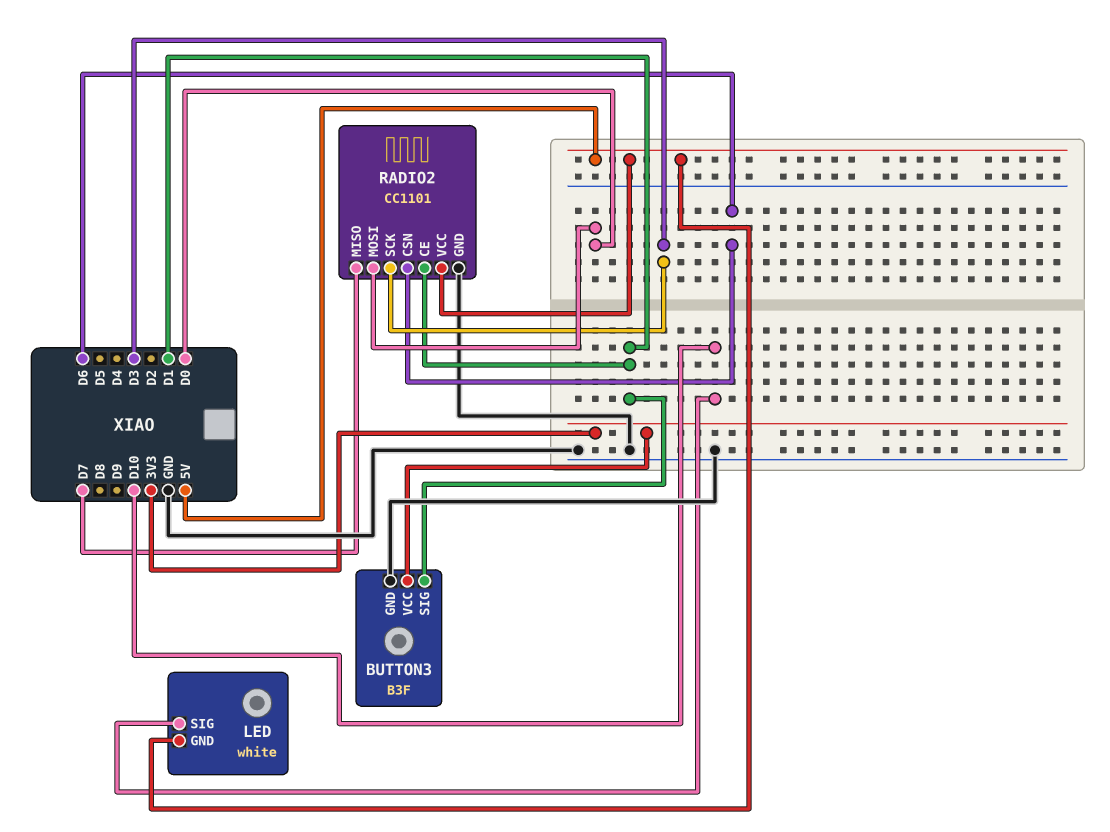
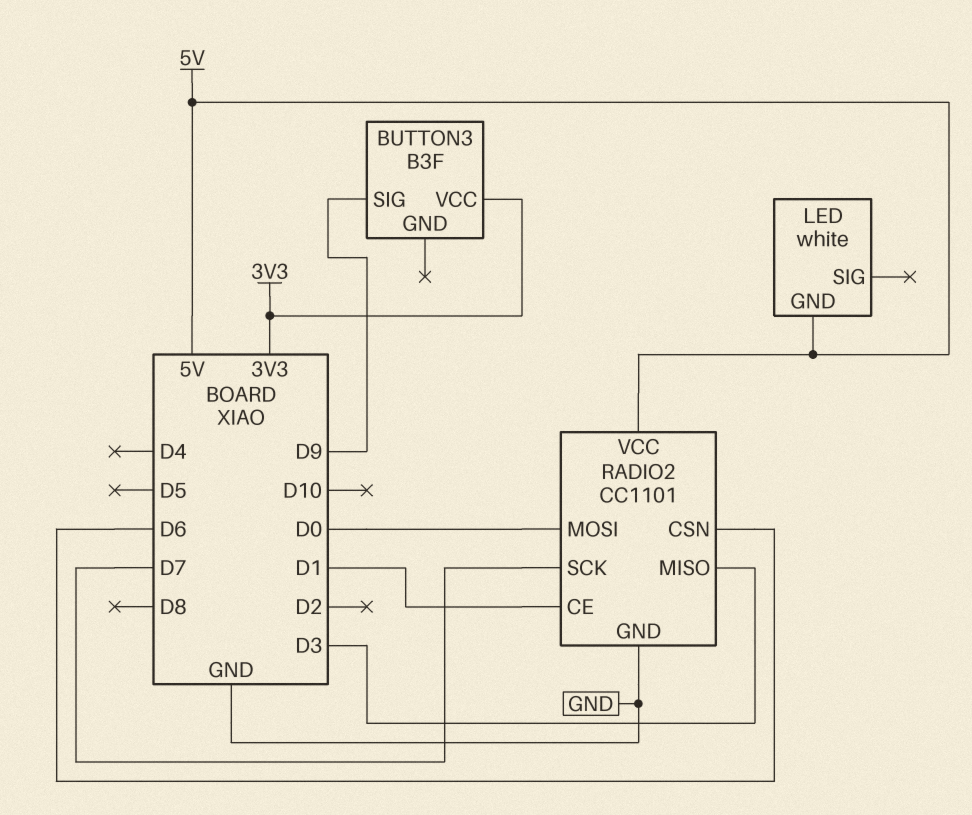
BUTTON3 pin GND: GND -> none
BUTTON3 pin SIG: D1 -> D9
LED pin SIG: D10 -> none
RADIO2 pin MISO: D7 -> D3
RADIO2 pin SCK: D3 -> D7

